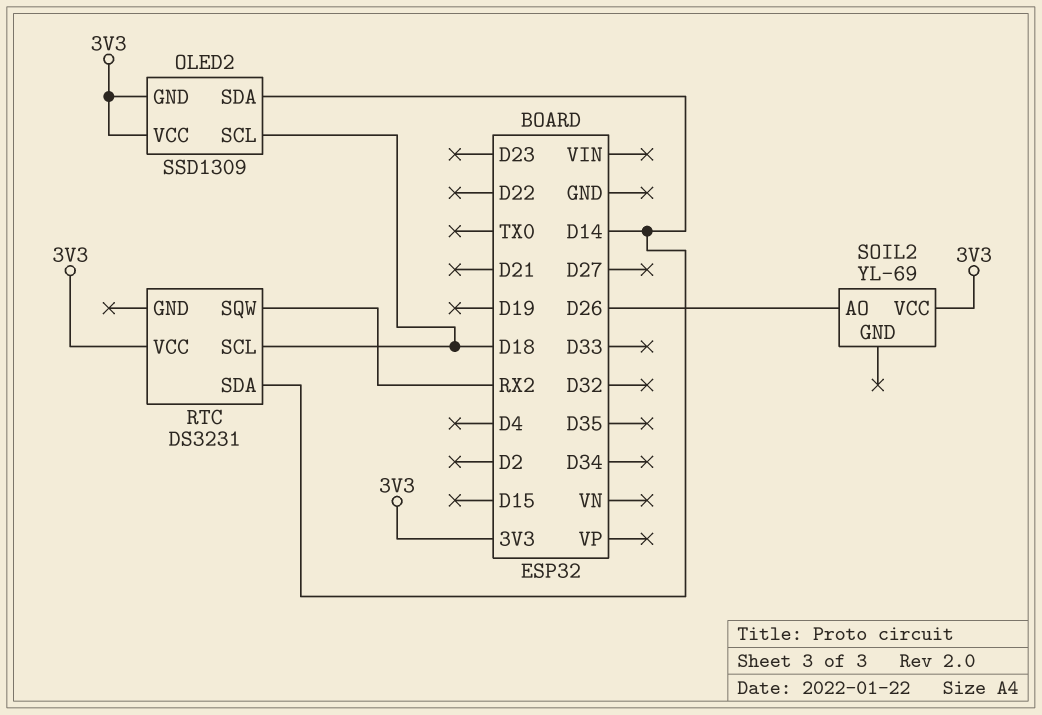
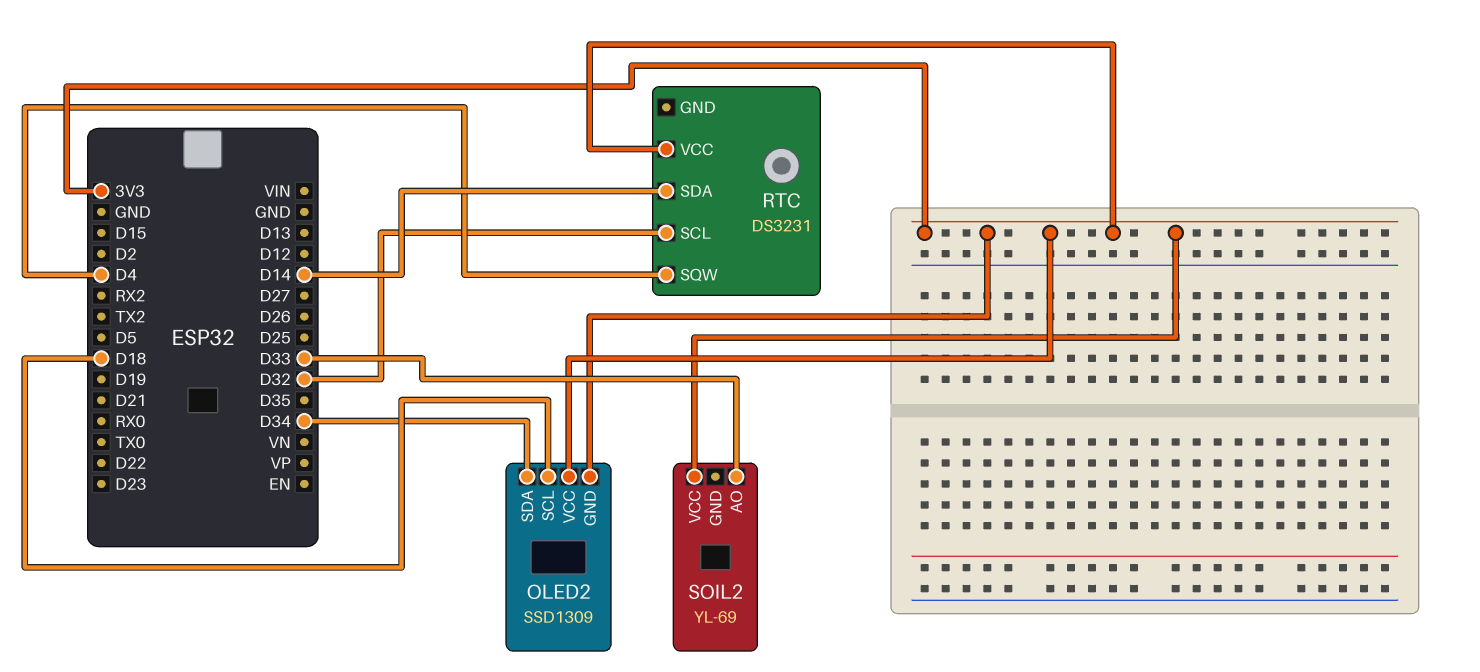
OLED2 pin SDA: D14 -> D34
RTC pin SCL: D18 -> D32
RTC pin SQW: RX2 -> D4
SOIL2 pin AO: D26 -> D33

